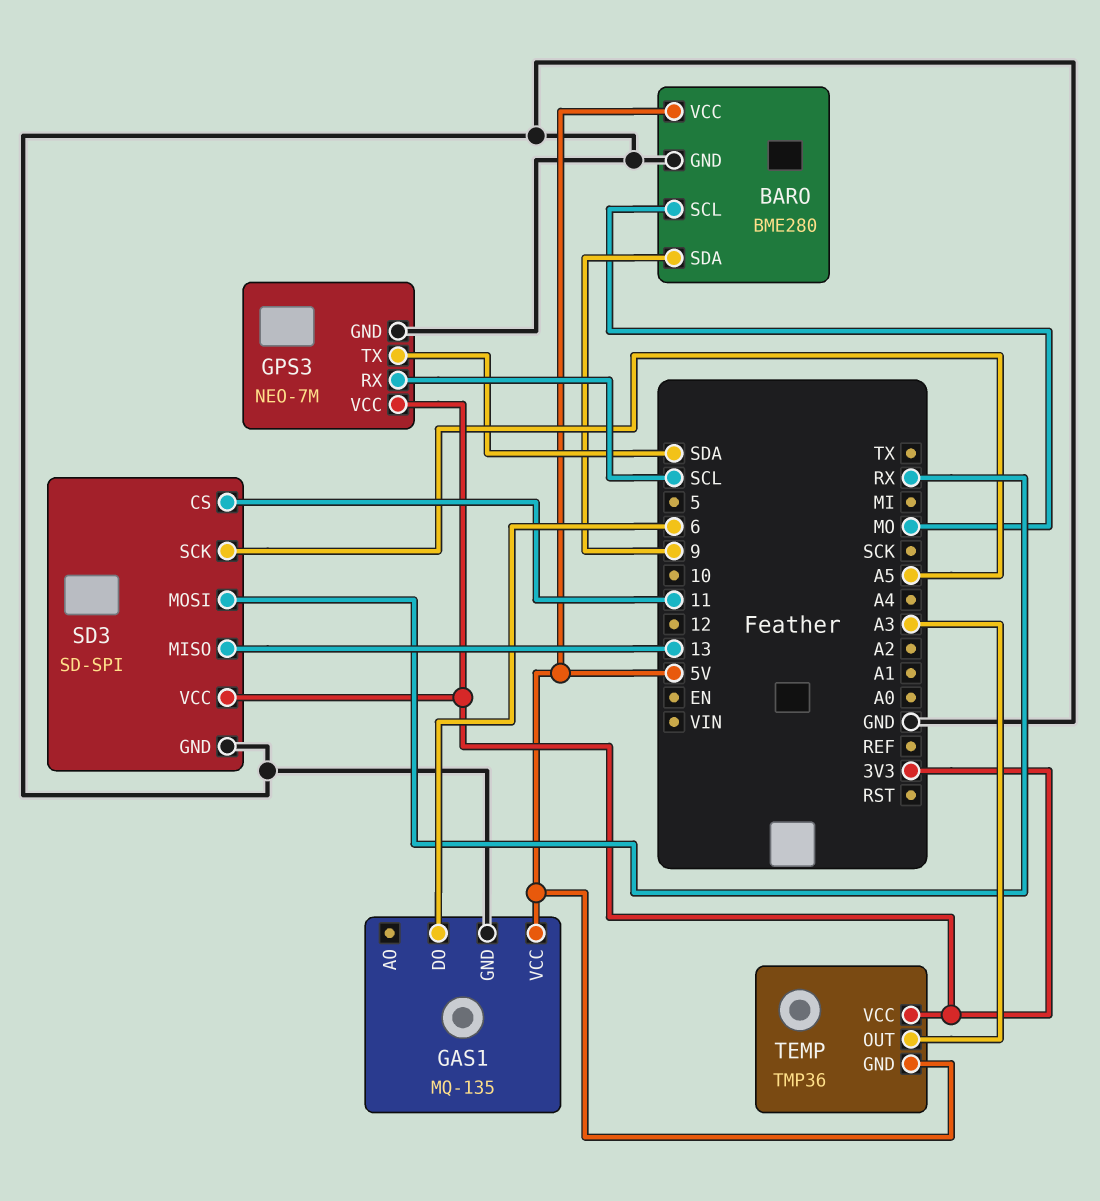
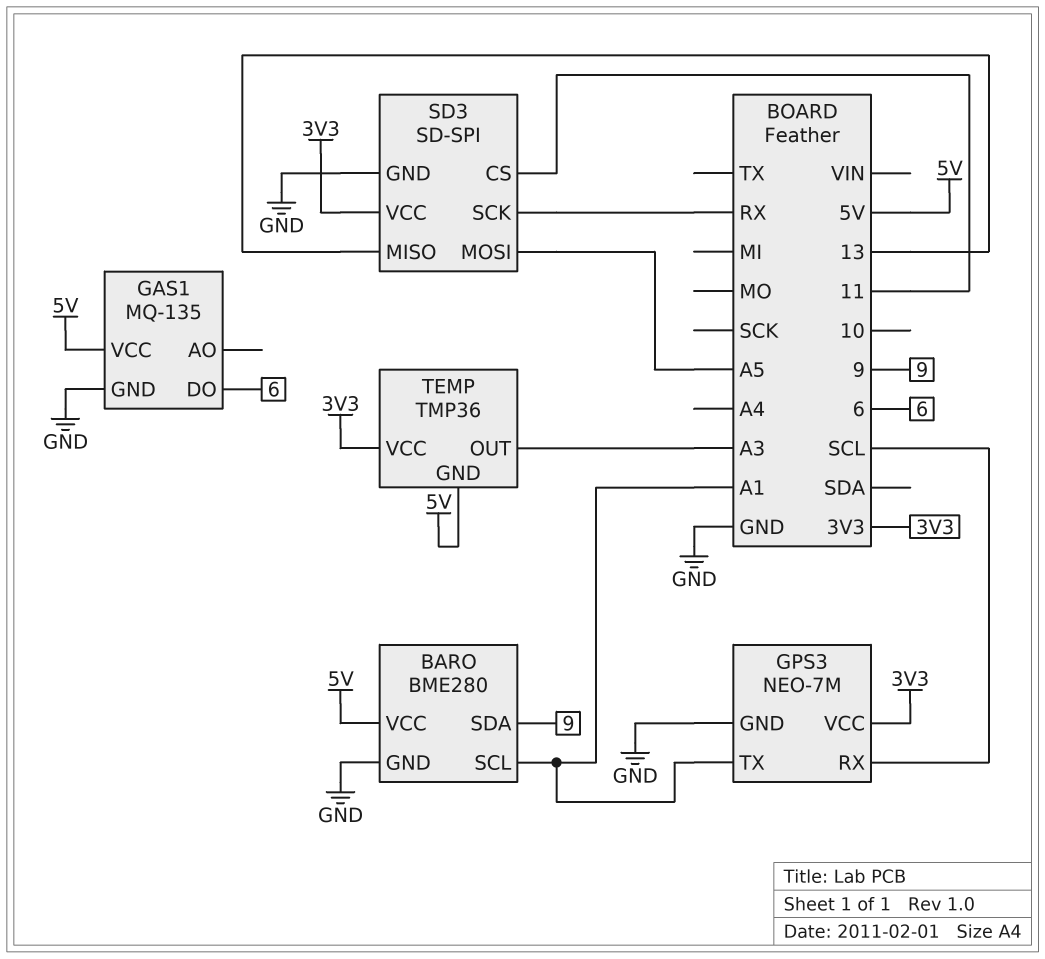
BARO pin SCL: MO -> A1
GPS3 pin TX: SDA -> A1
SD3 pin MOSI: RX -> A5
SD3 pin SCK: A5 -> RX

